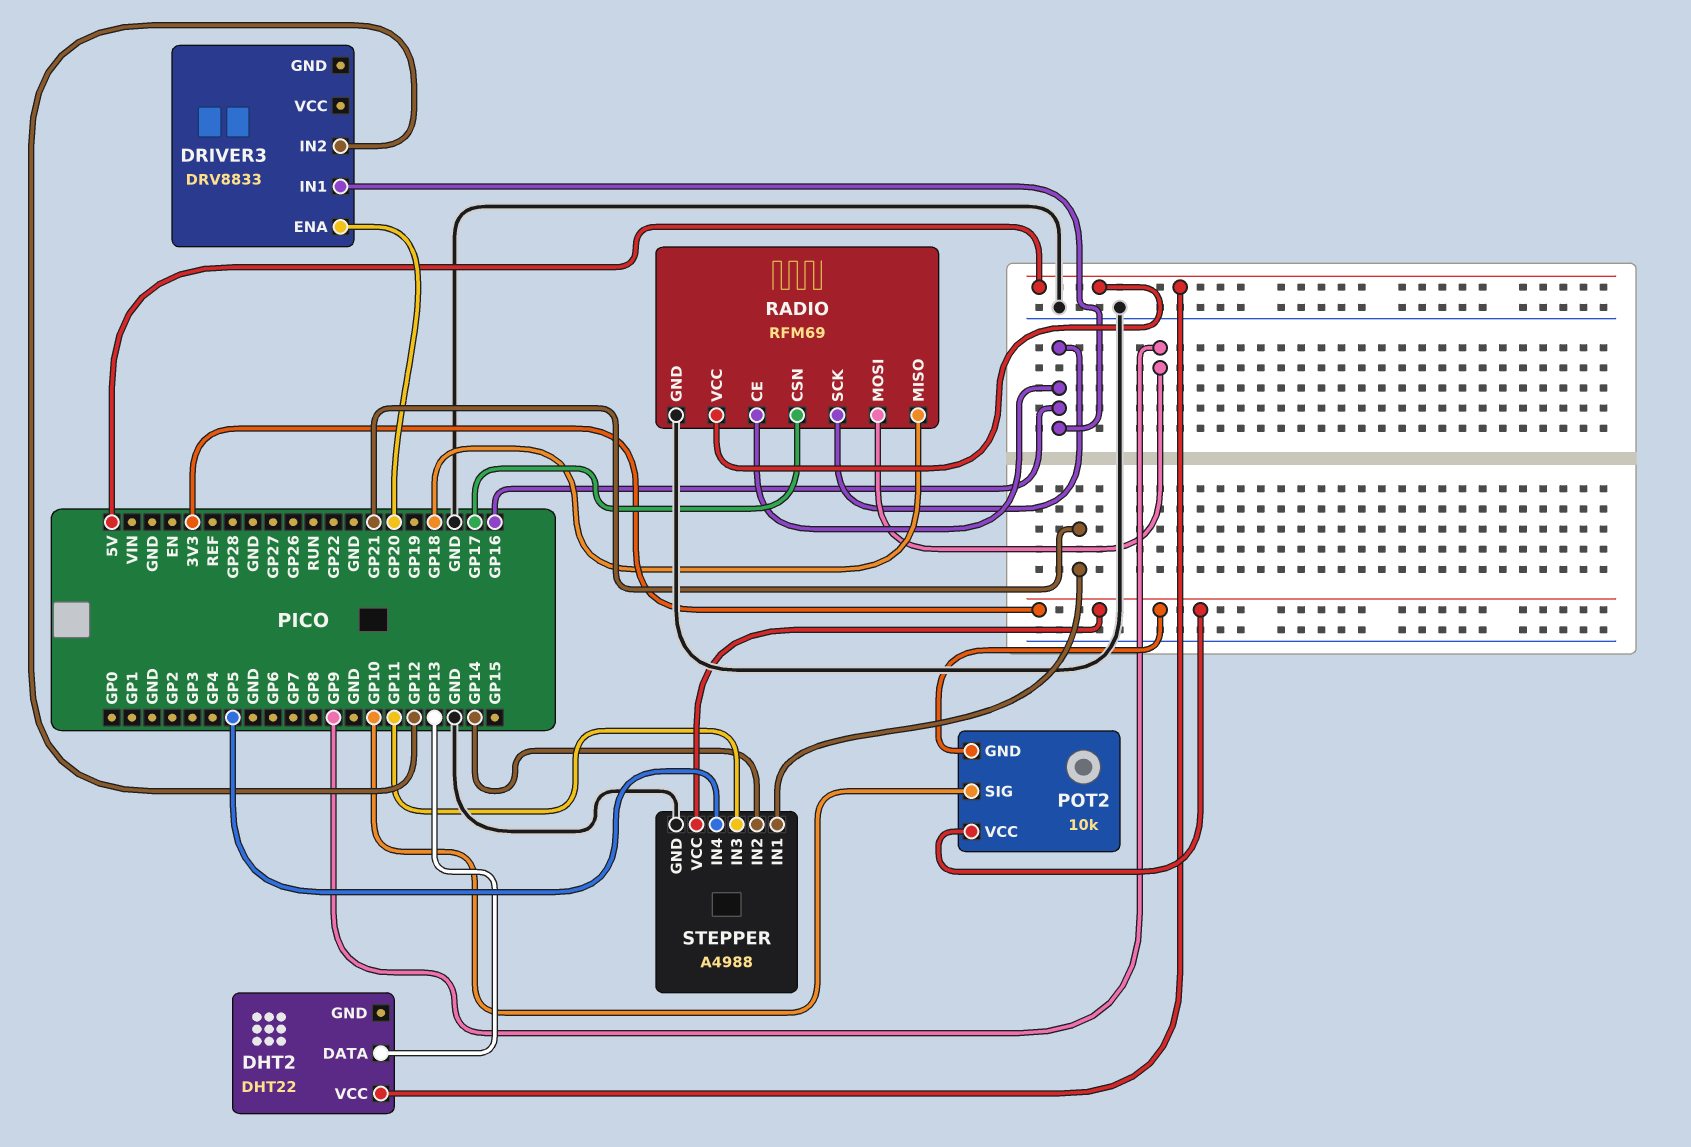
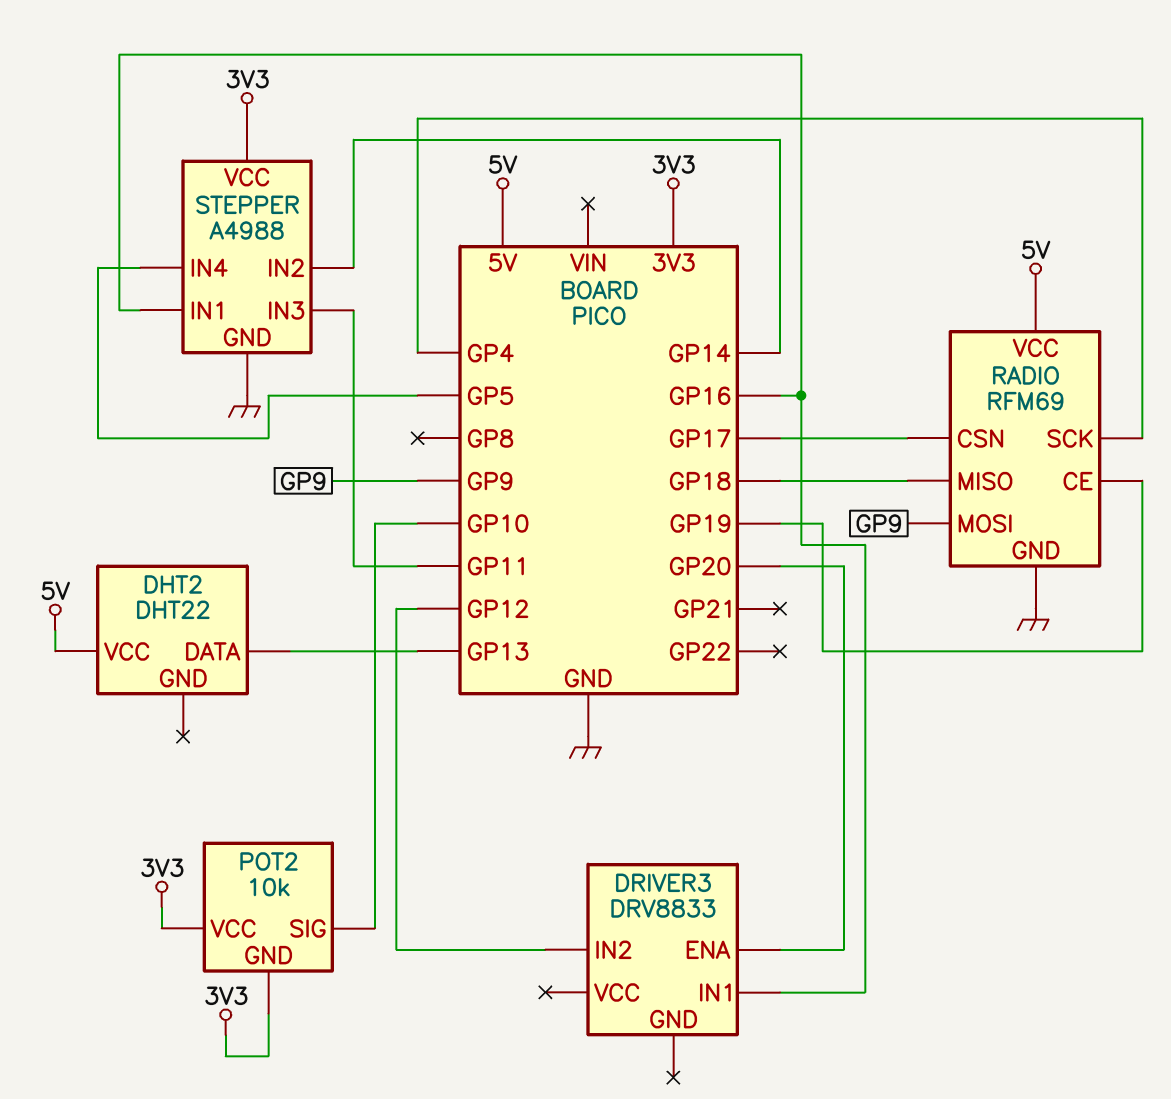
RADIO pin CE: GP16 -> GP19
RADIO pin SCK: GP16 -> GP4
STEPPER pin IN1: GP21 -> GP16

